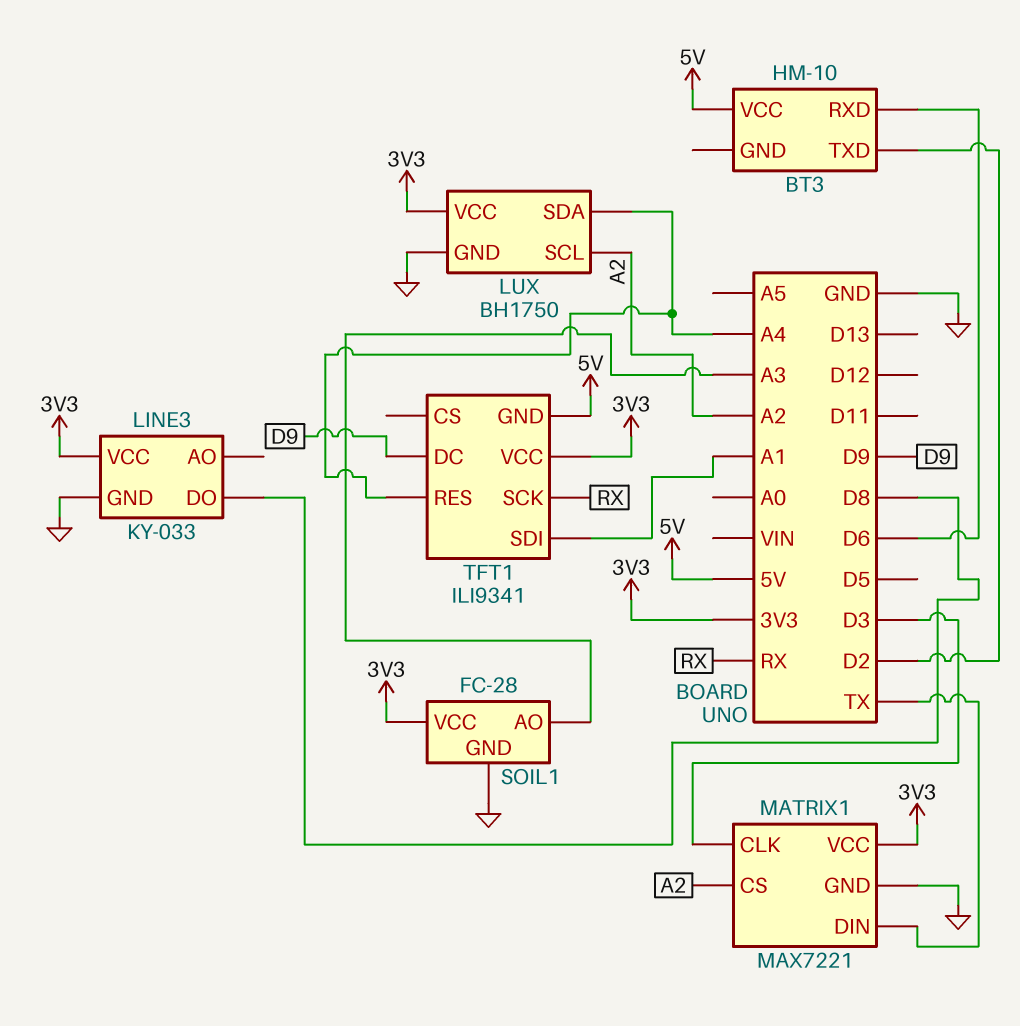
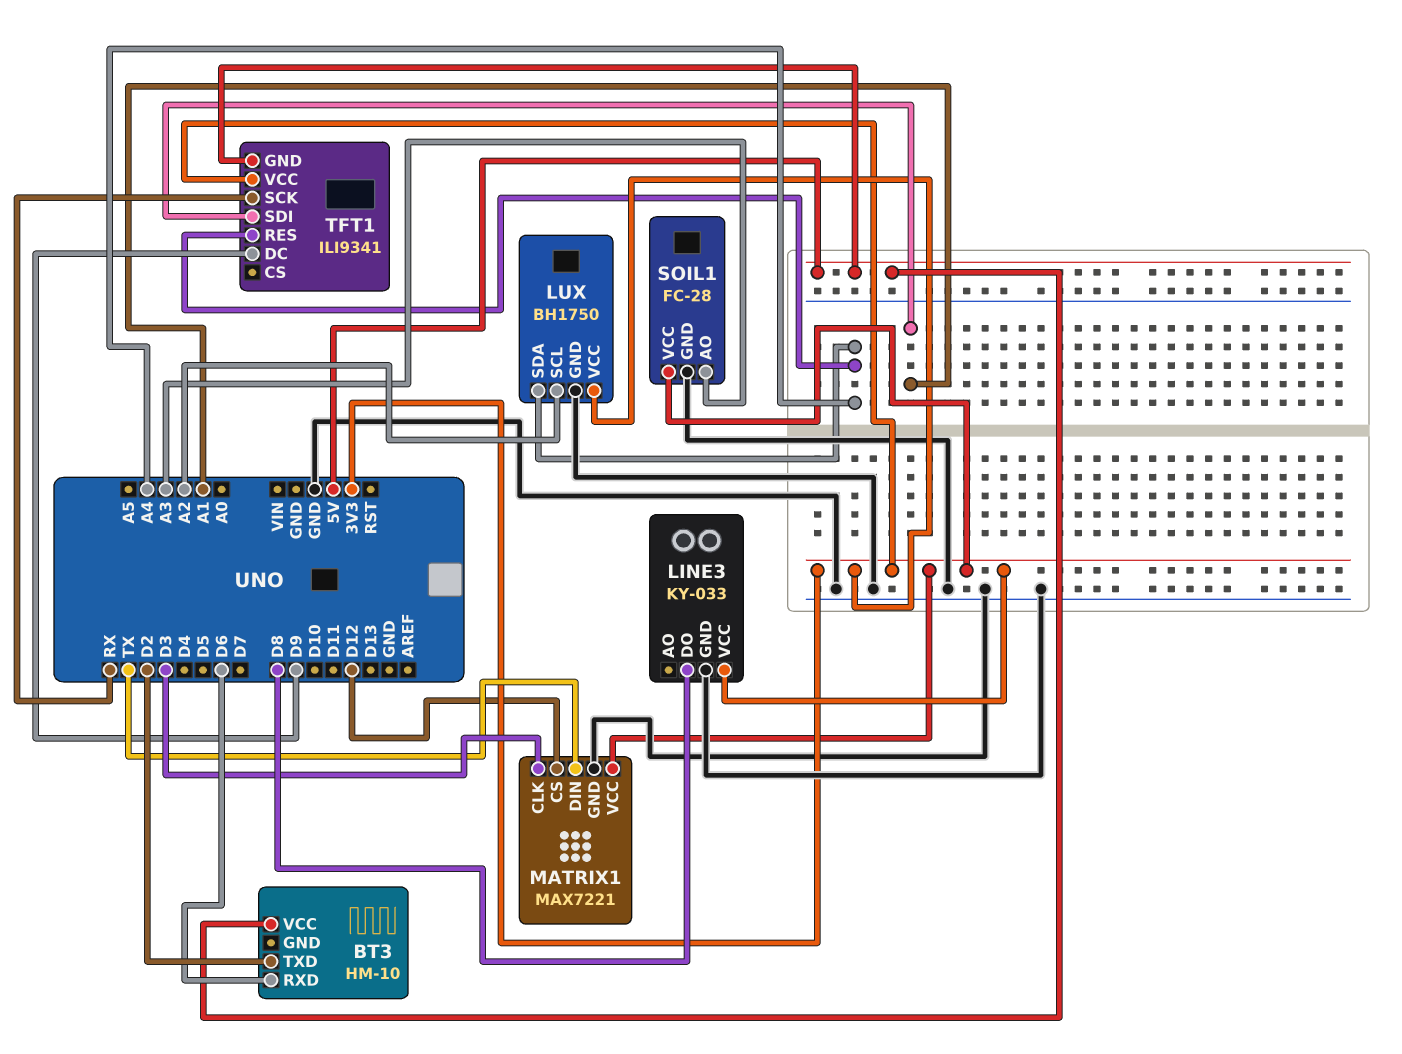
MATRIX1 pin CS: A2 -> D12

